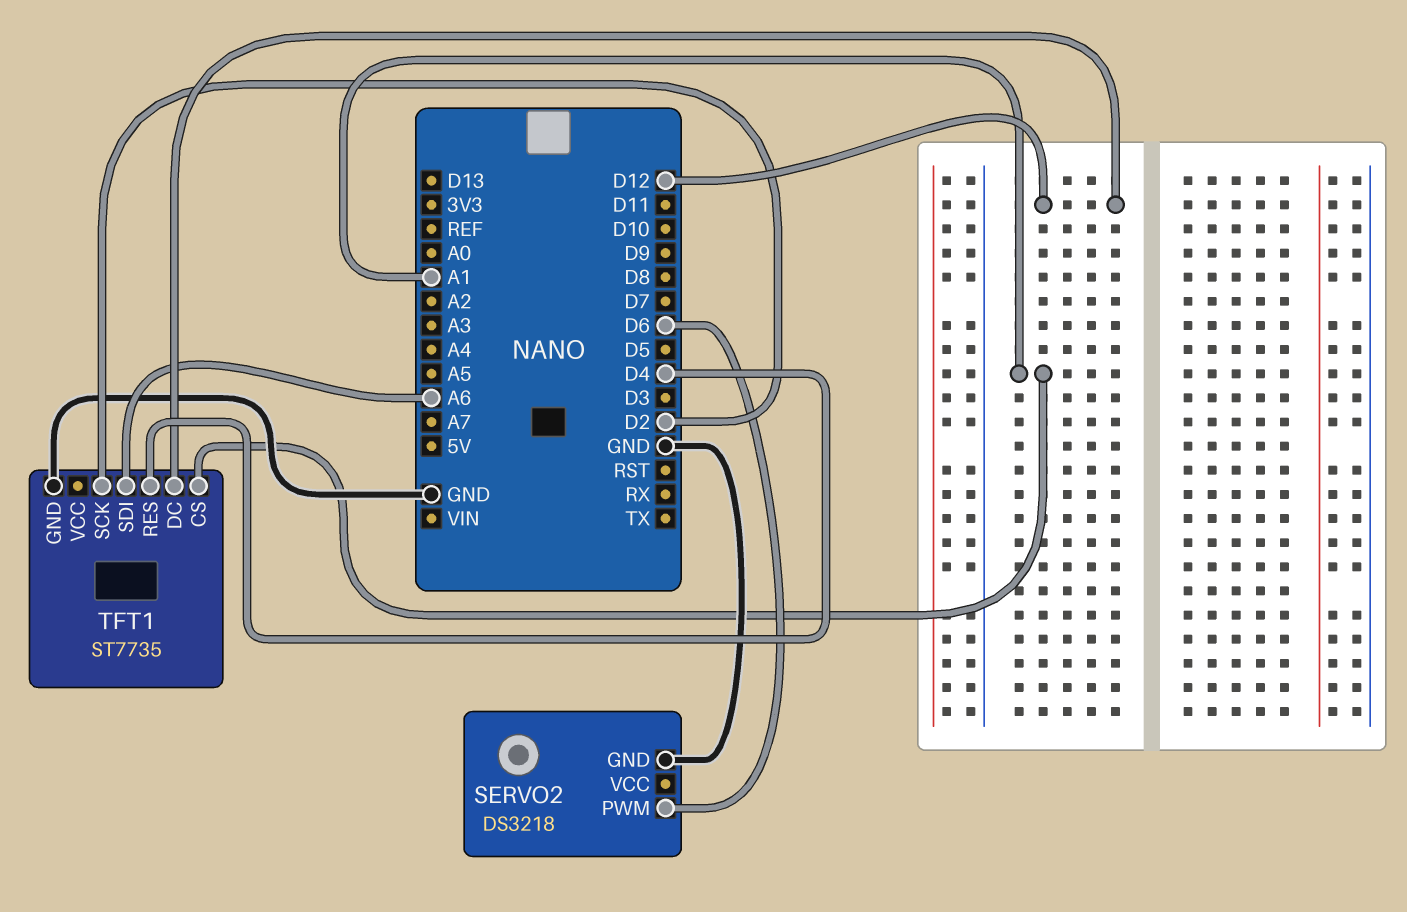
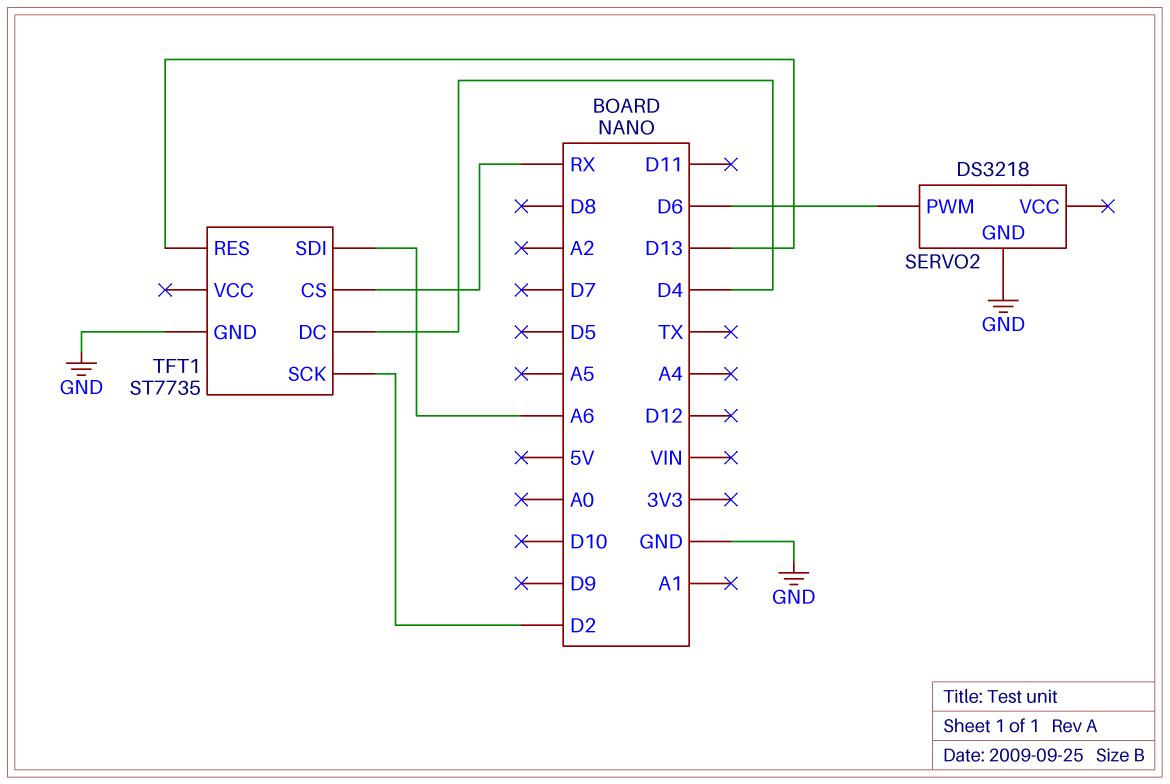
TFT1 pin CS: A1 -> RX
TFT1 pin DC: D12 -> D4
TFT1 pin RES: D4 -> D13

